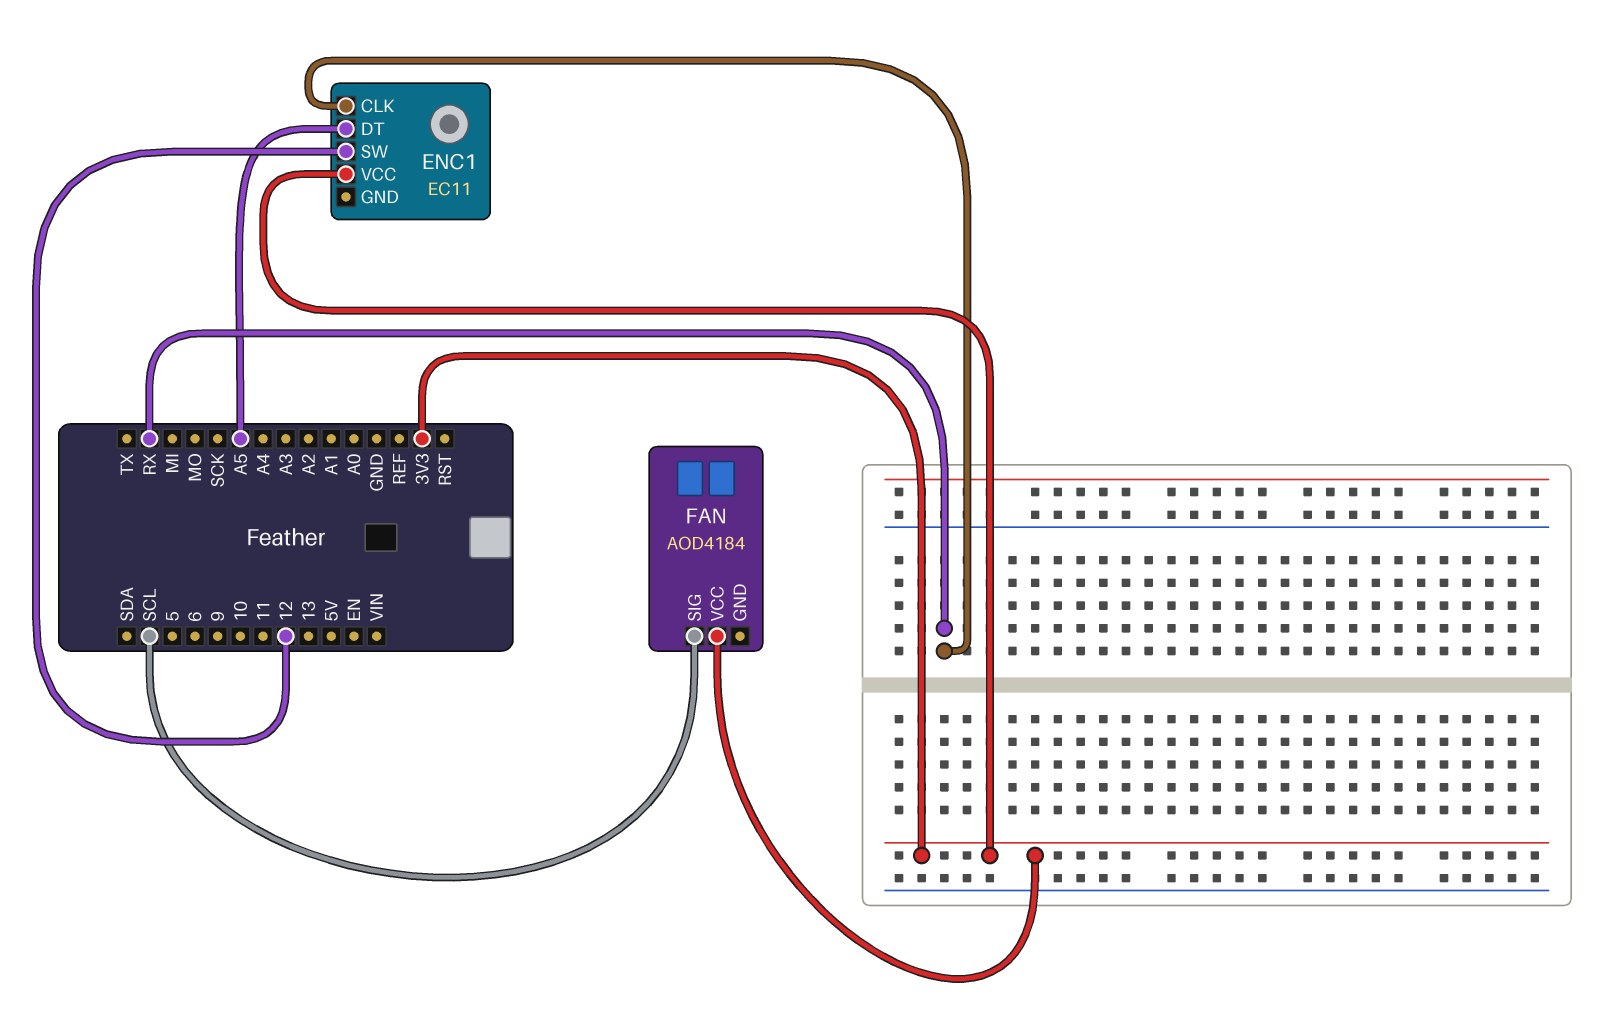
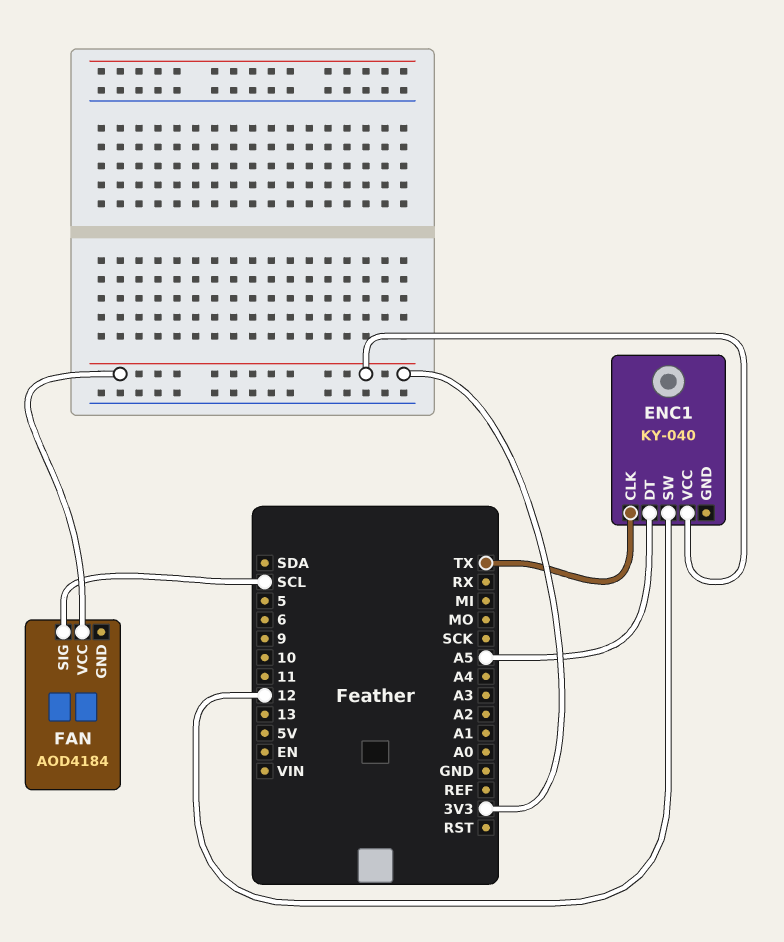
ENC1: EC11 -> KY-040
ENC1 pin CLK: RX -> TX

